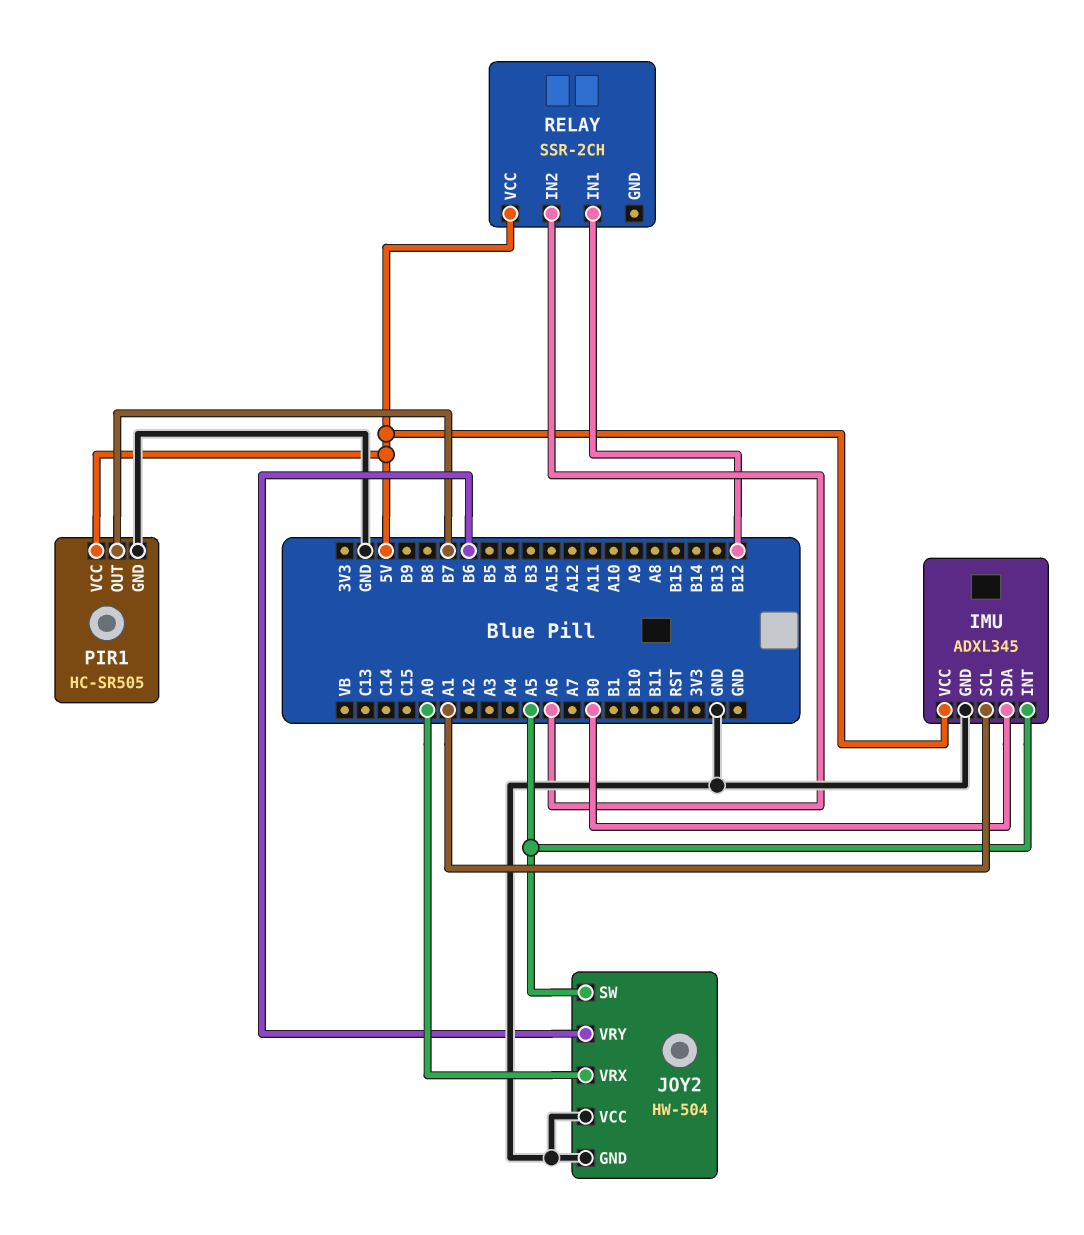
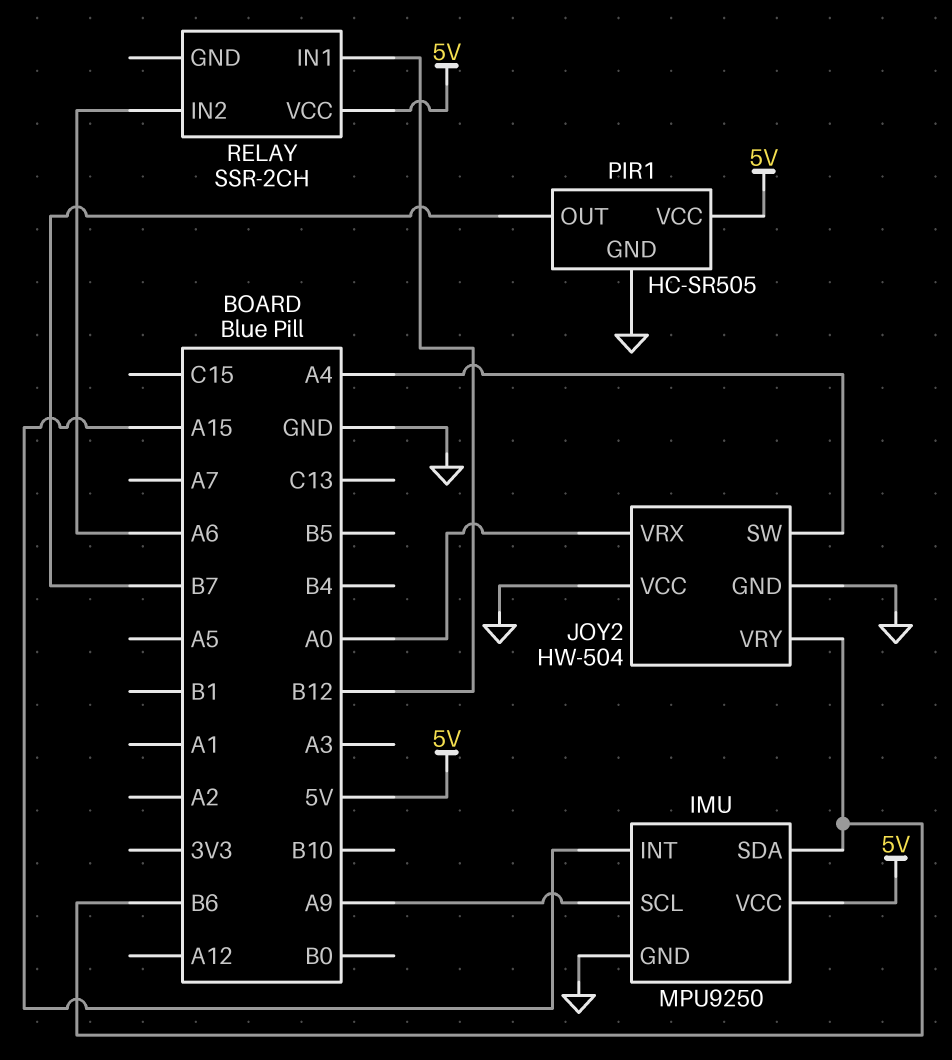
IMU: ADXL345 -> MPU9250
IMU pin INT: A5 -> A15
IMU pin SCL: A1 -> A9
IMU pin SDA: B0 -> B6
JOY2 pin SW: A5 -> A4

